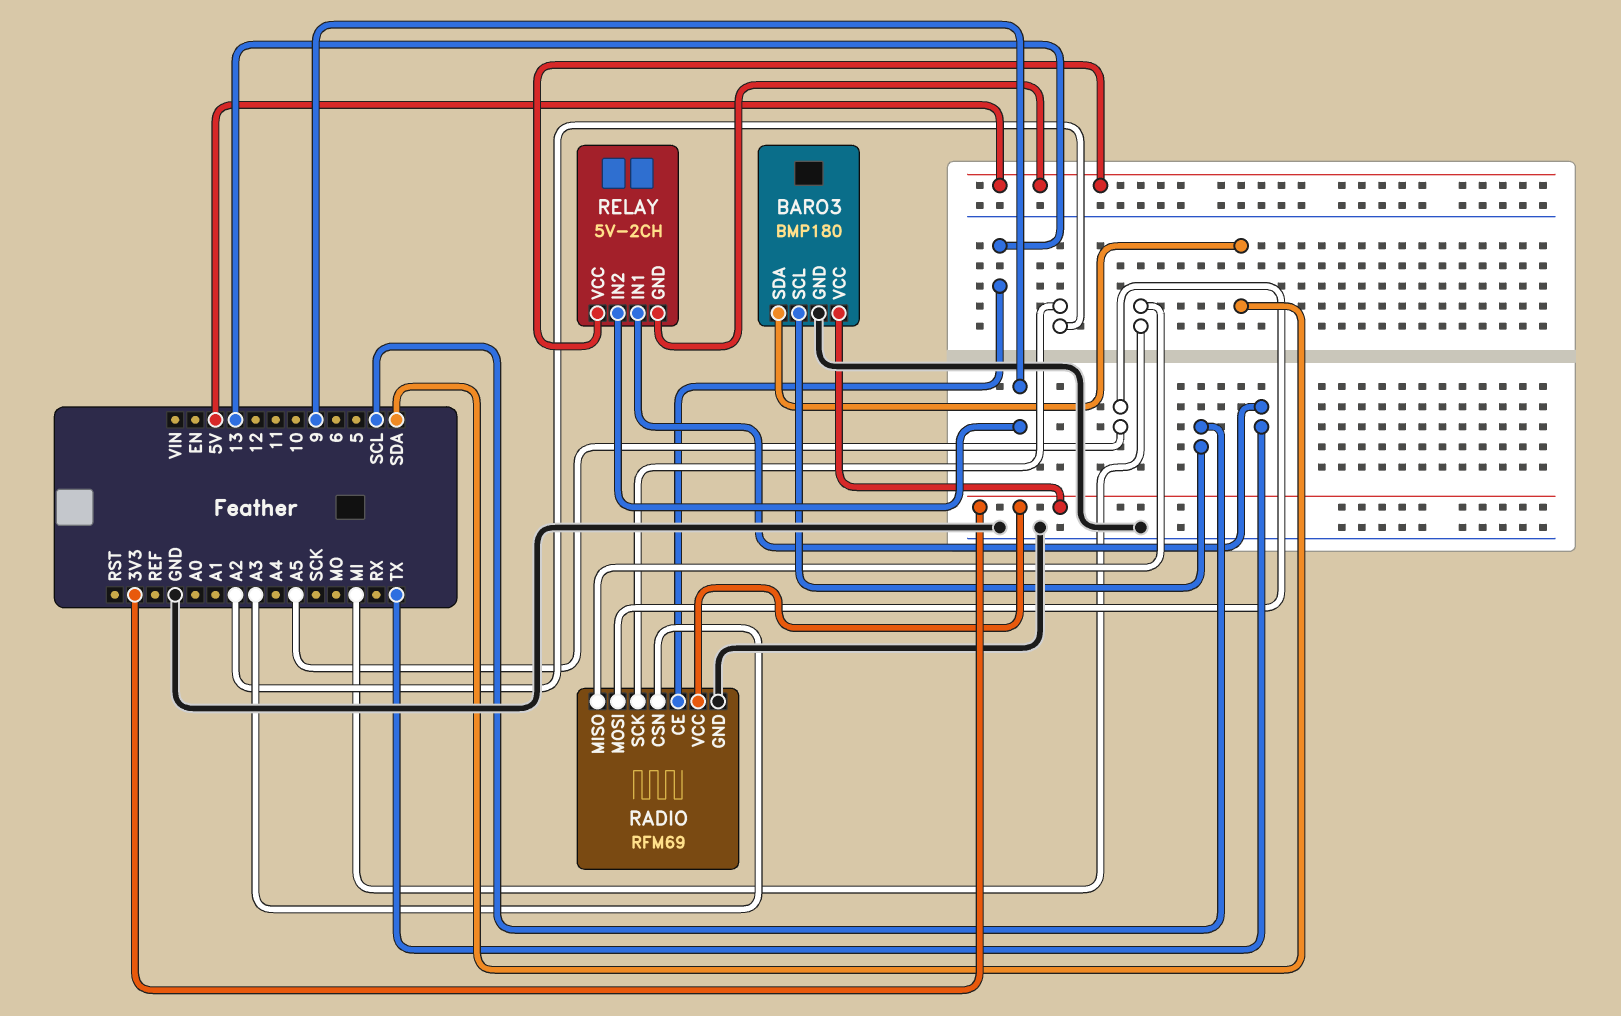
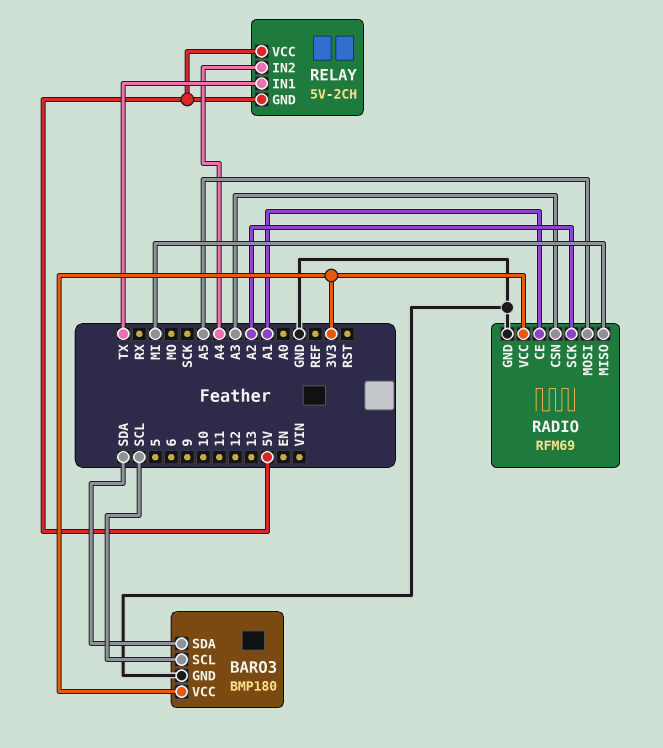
RADIO pin CE: 13 -> A1
RELAY pin IN2: 9 -> A4

